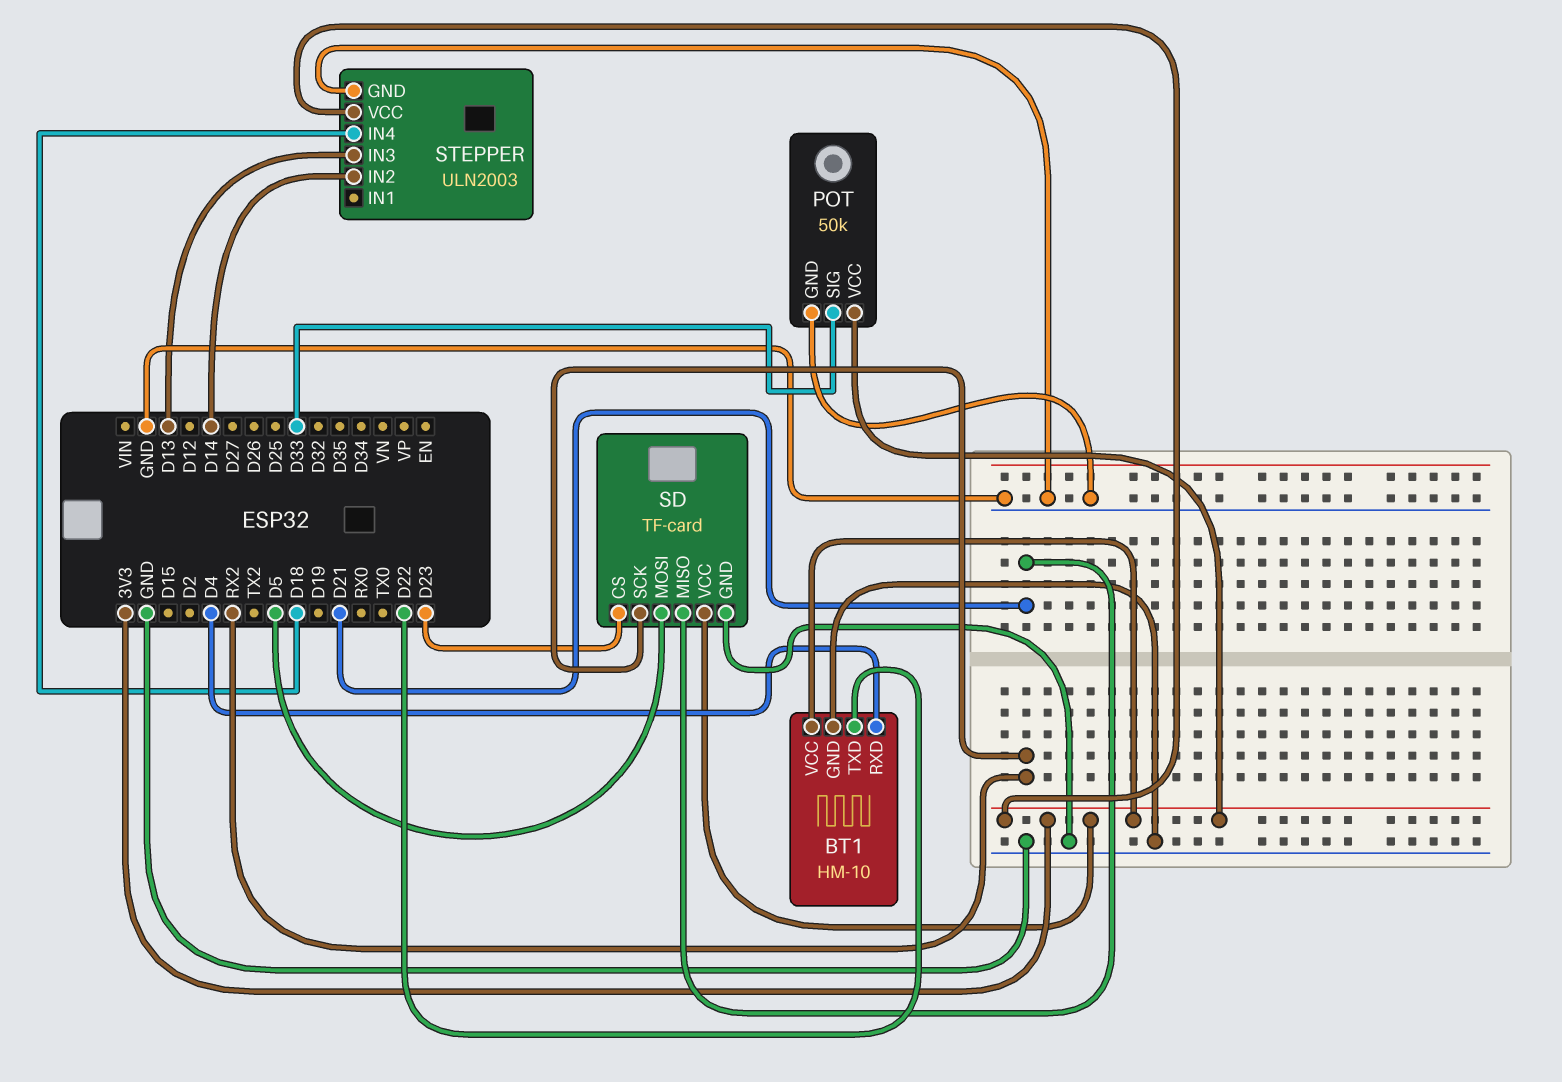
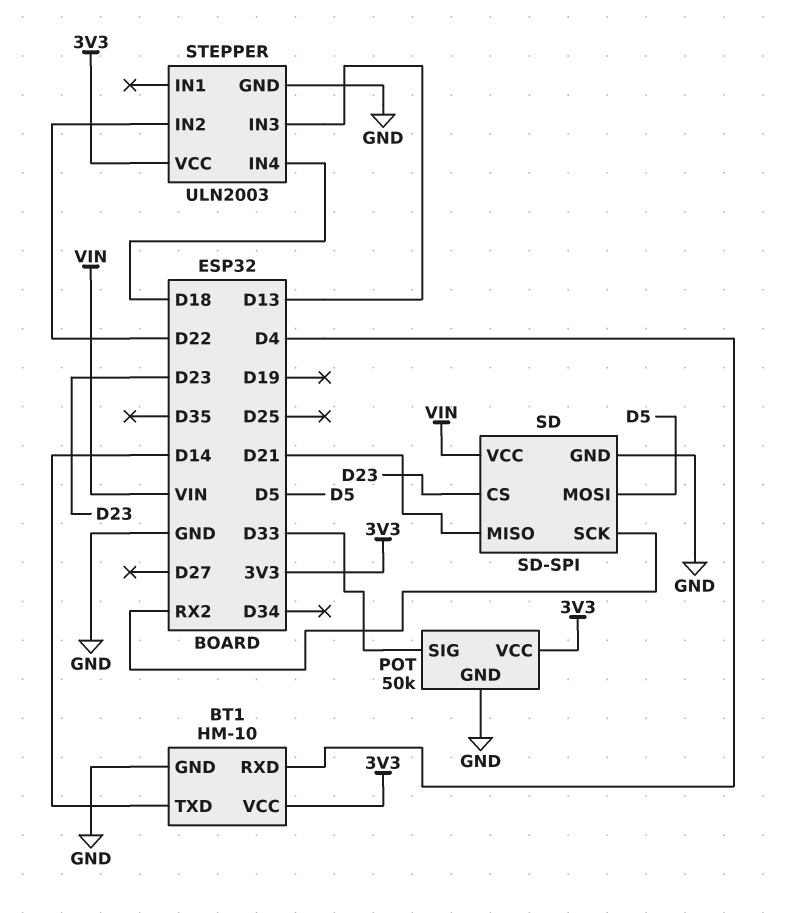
BT1 pin TXD: D22 -> D14
SD: TF-card -> SD-SPI
SD pin VCC: 3V3 -> VIN
STEPPER pin IN2: D14 -> D22

